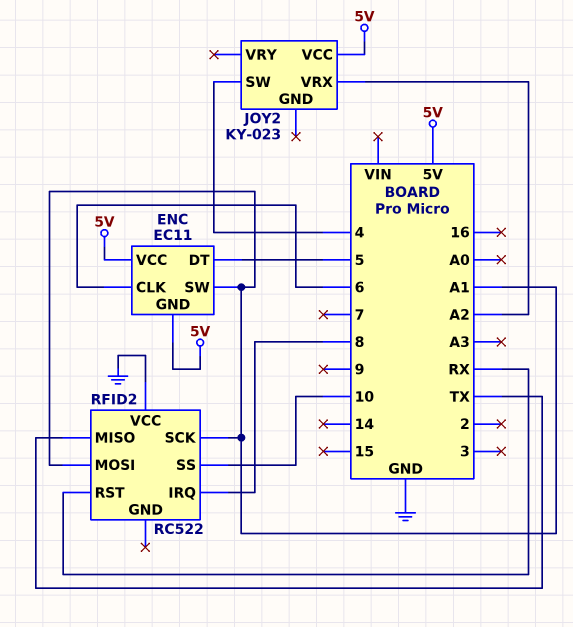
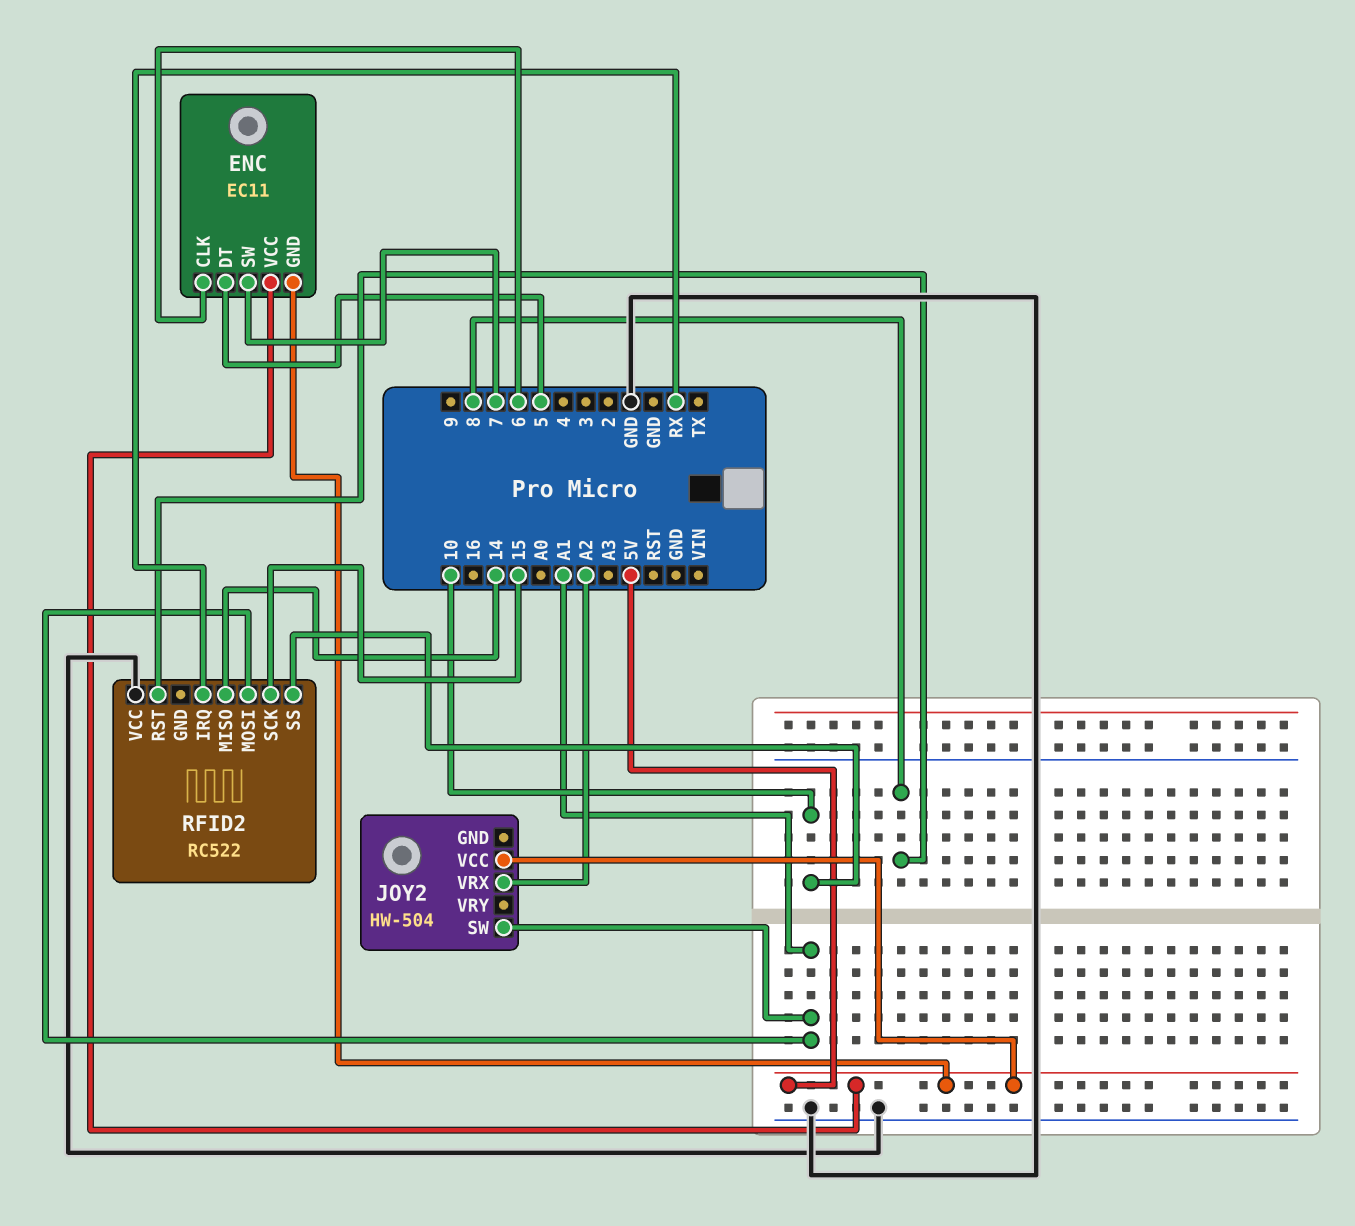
ENC pin SW: A1 -> 7
JOY2: KY-023 -> HW-504
JOY2 pin SW: 4 -> A1
RFID2 pin IRQ: 8 -> RX
RFID2 pin MISO: TX -> 14
RFID2 pin RST: RX -> 8
RFID2 pin SCK: A1 -> 15

